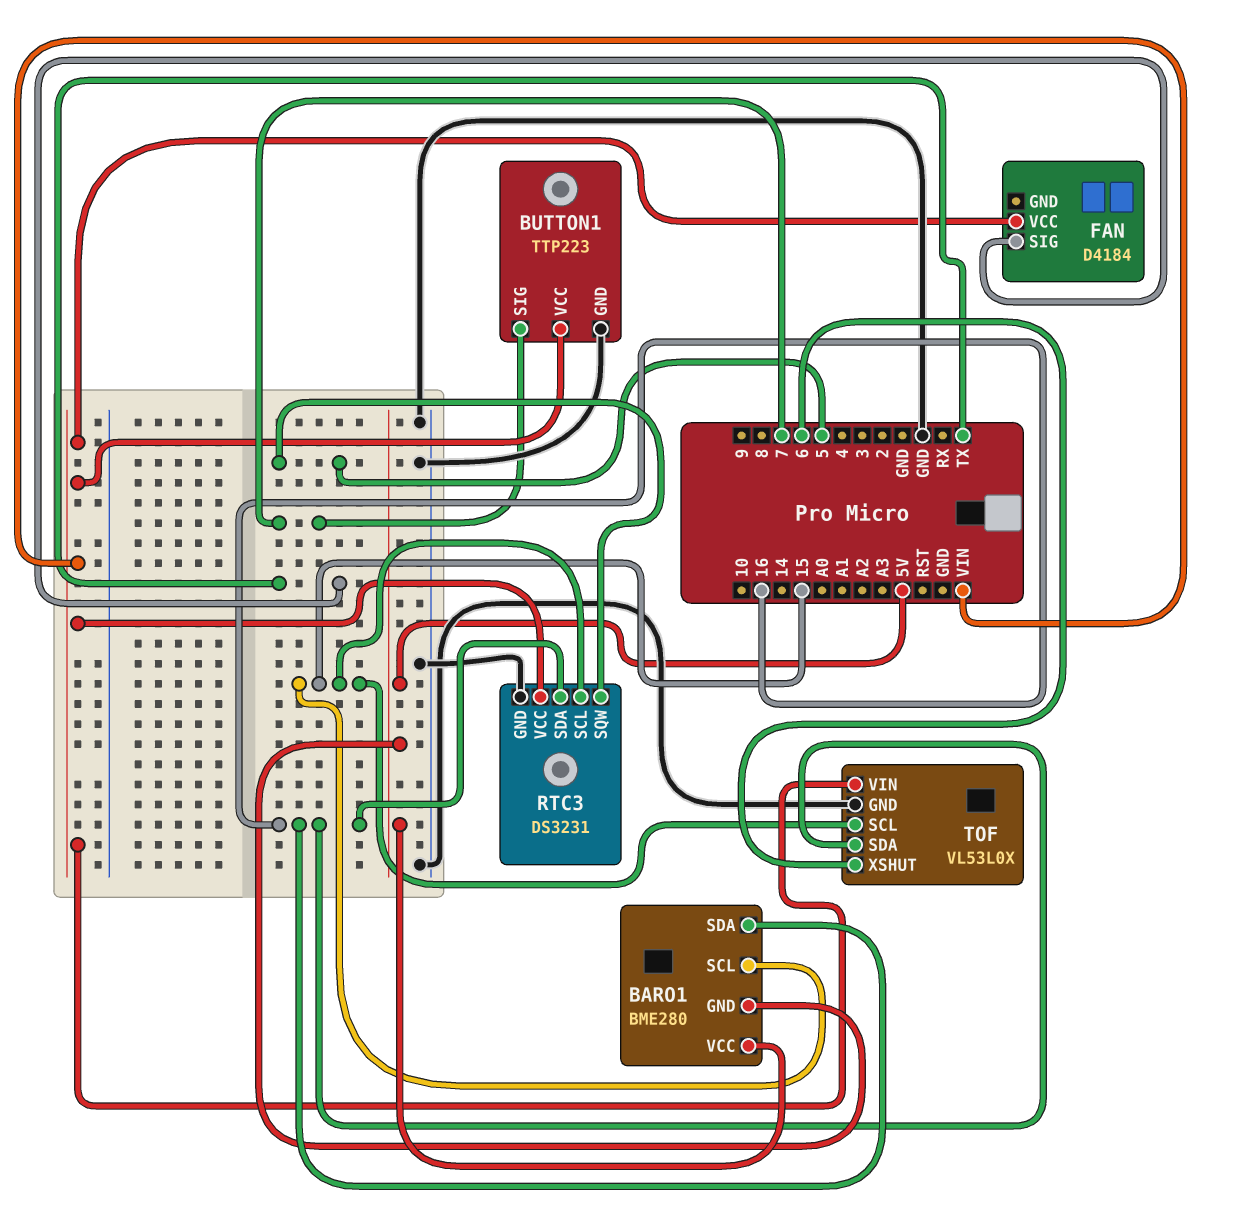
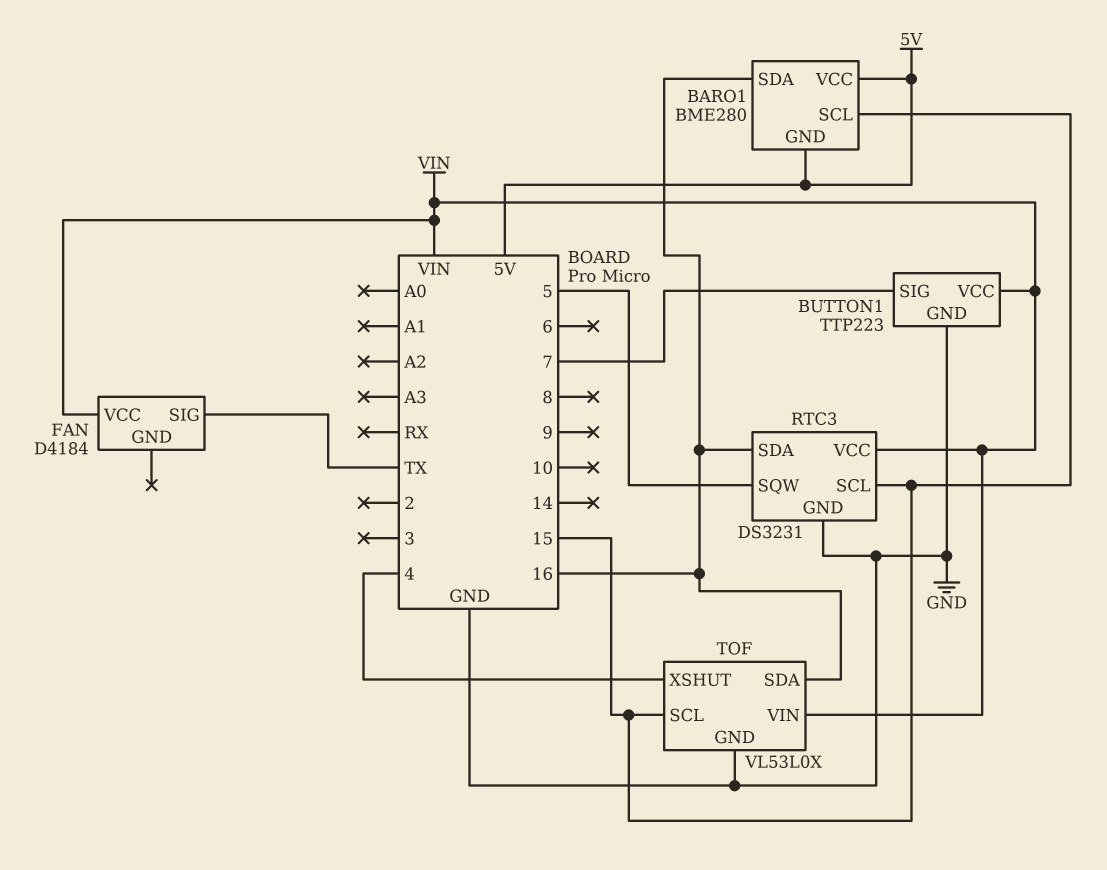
TOF pin XSHUT: 6 -> 4

